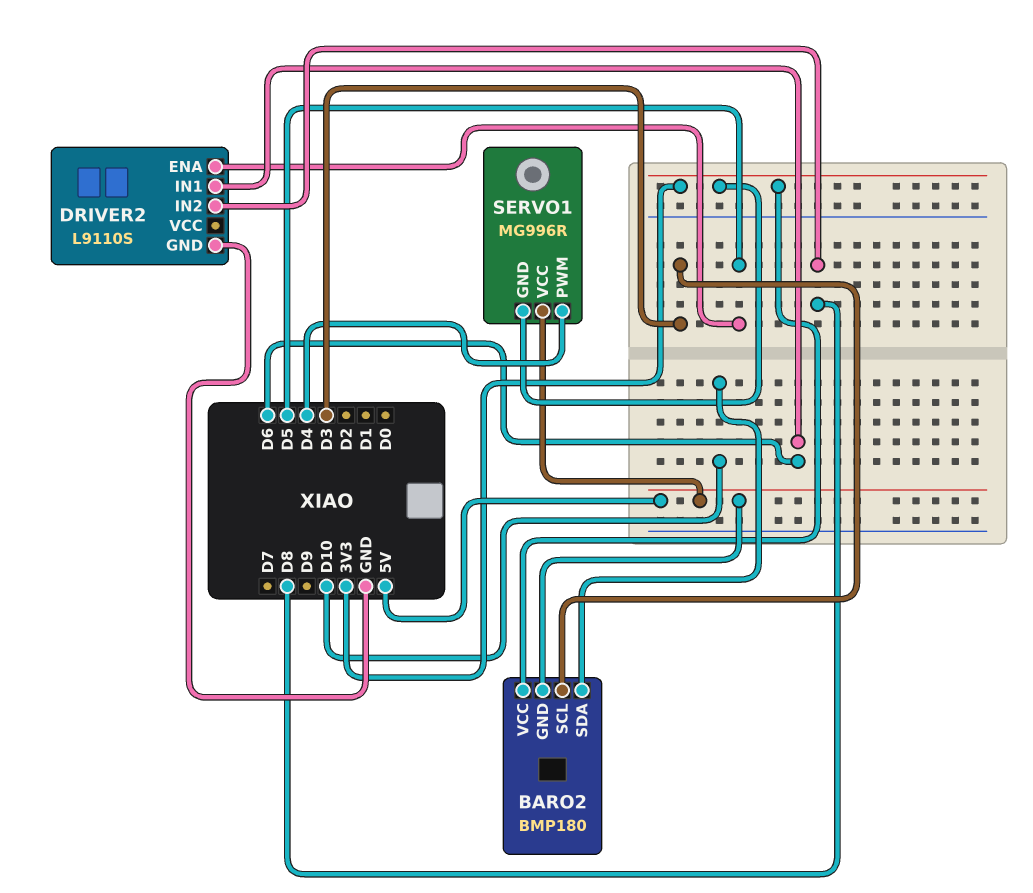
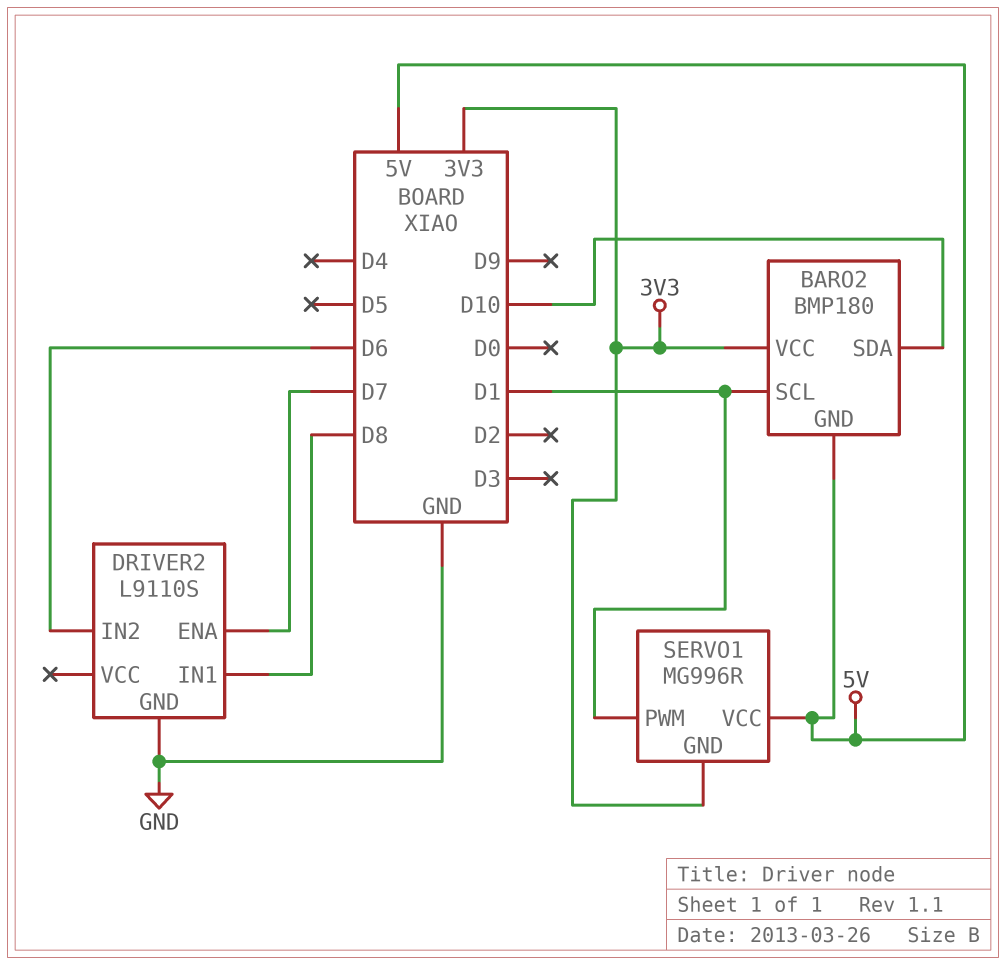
BARO2 pin SCL: D3 -> D1
DRIVER2 pin ENA: D5 -> D7
DRIVER2 pin IN1: D6 -> D8
DRIVER2 pin IN2: D8 -> D6
SERVO1 pin PWM: D4 -> D1

